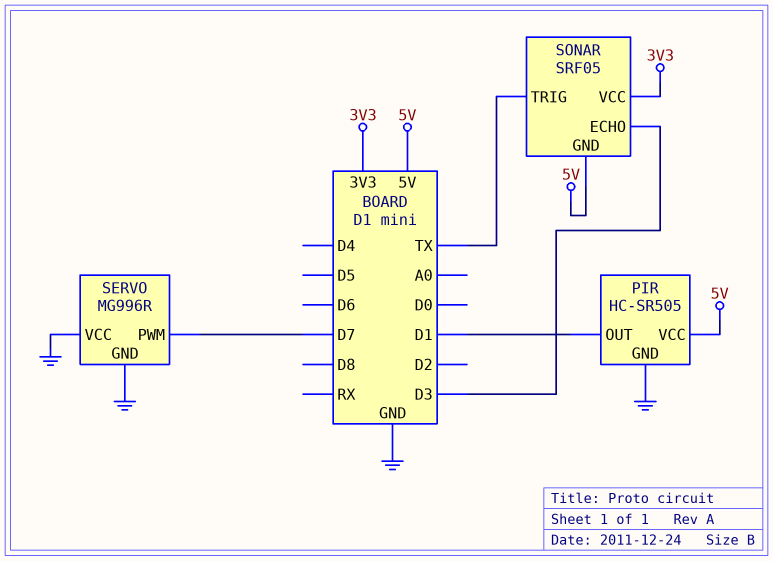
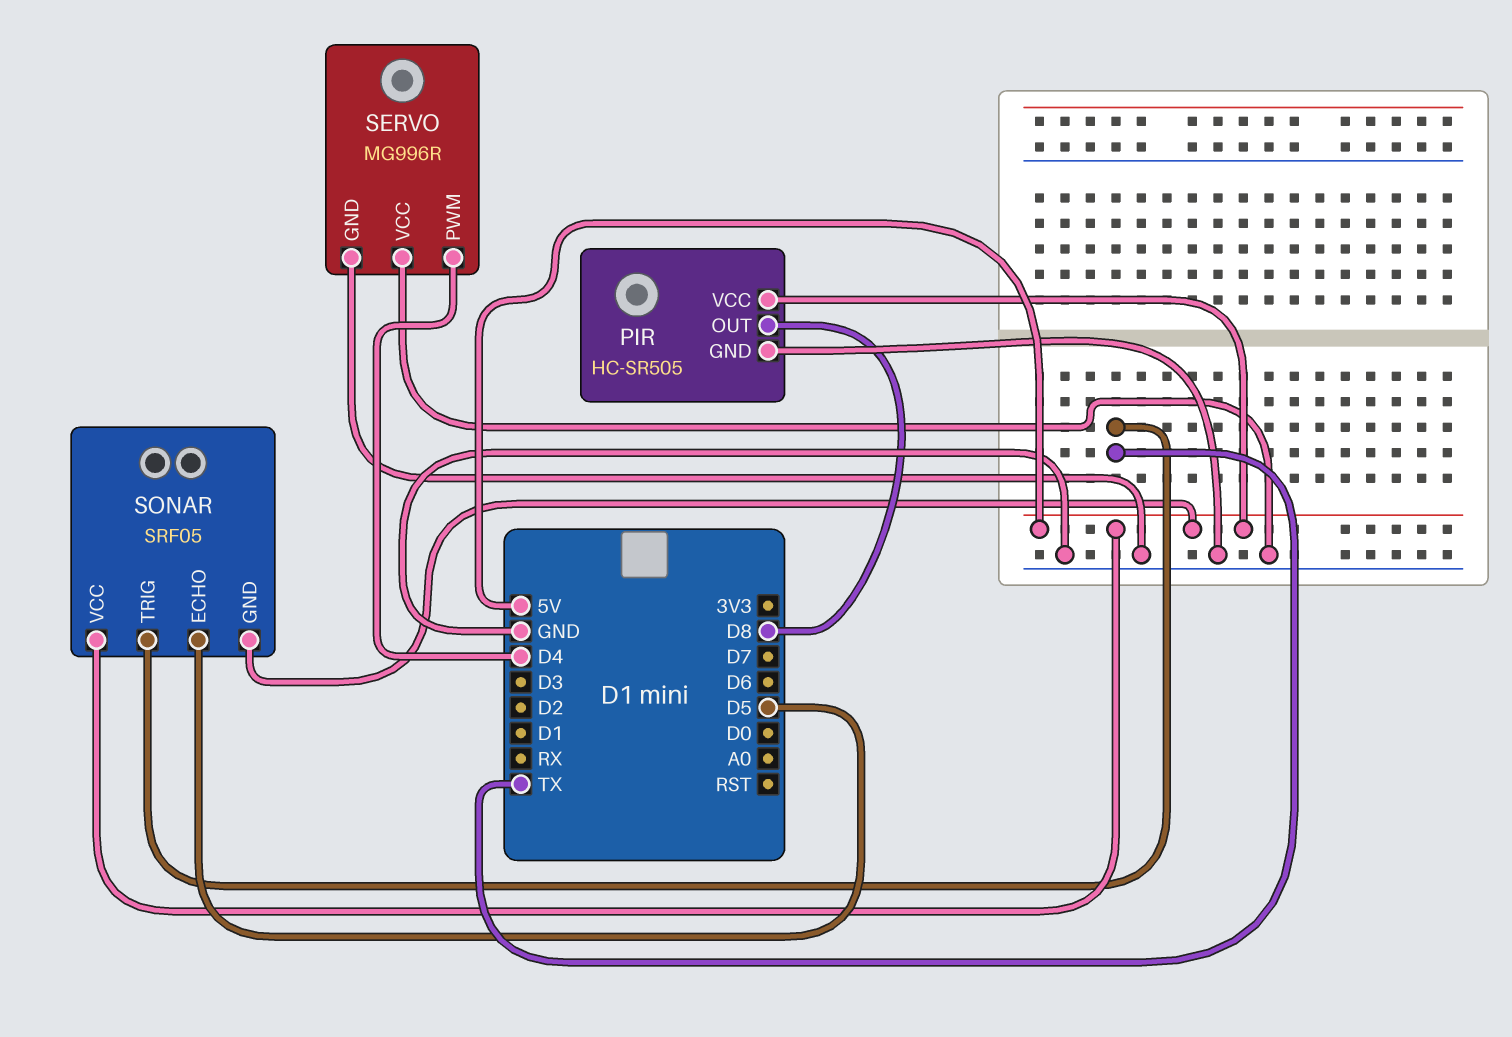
PIR pin OUT: D1 -> D8
SERVO pin PWM: D7 -> D4
SONAR pin ECHO: D3 -> D5
SONAR pin VCC: 3V3 -> 5V

